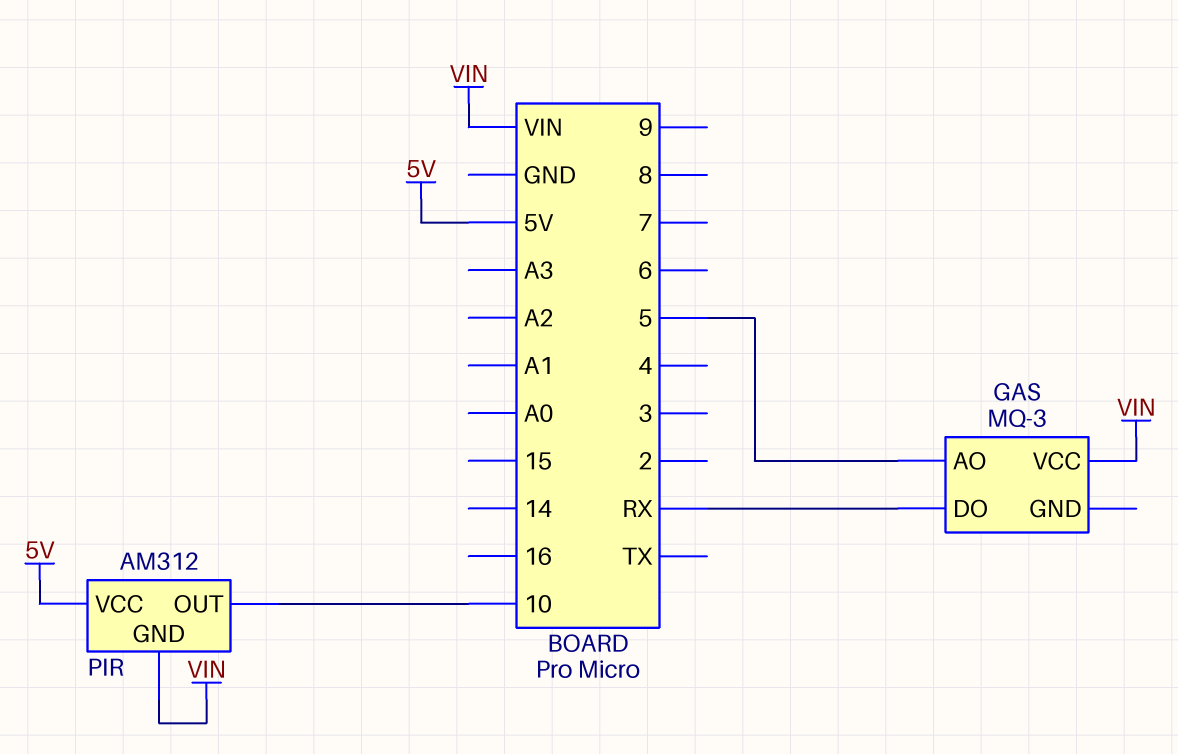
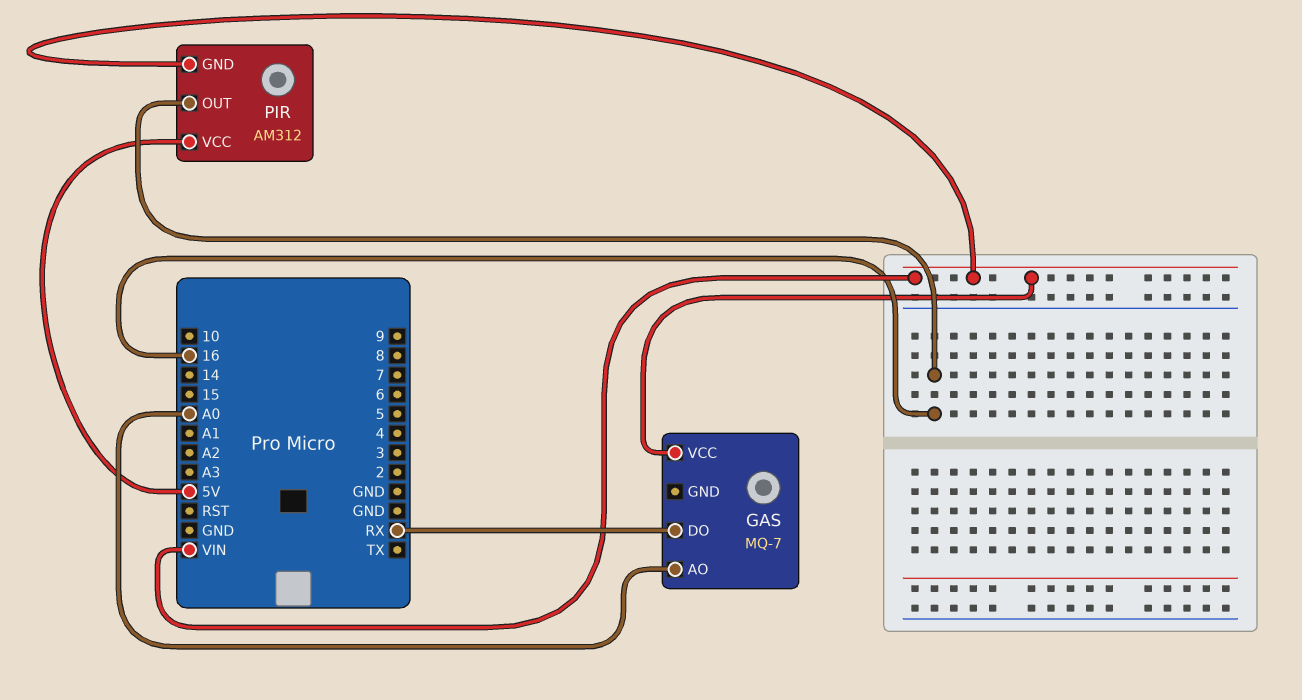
GAS: MQ-3 -> MQ-7
GAS pin AO: 5 -> A0
PIR pin OUT: 10 -> 16

